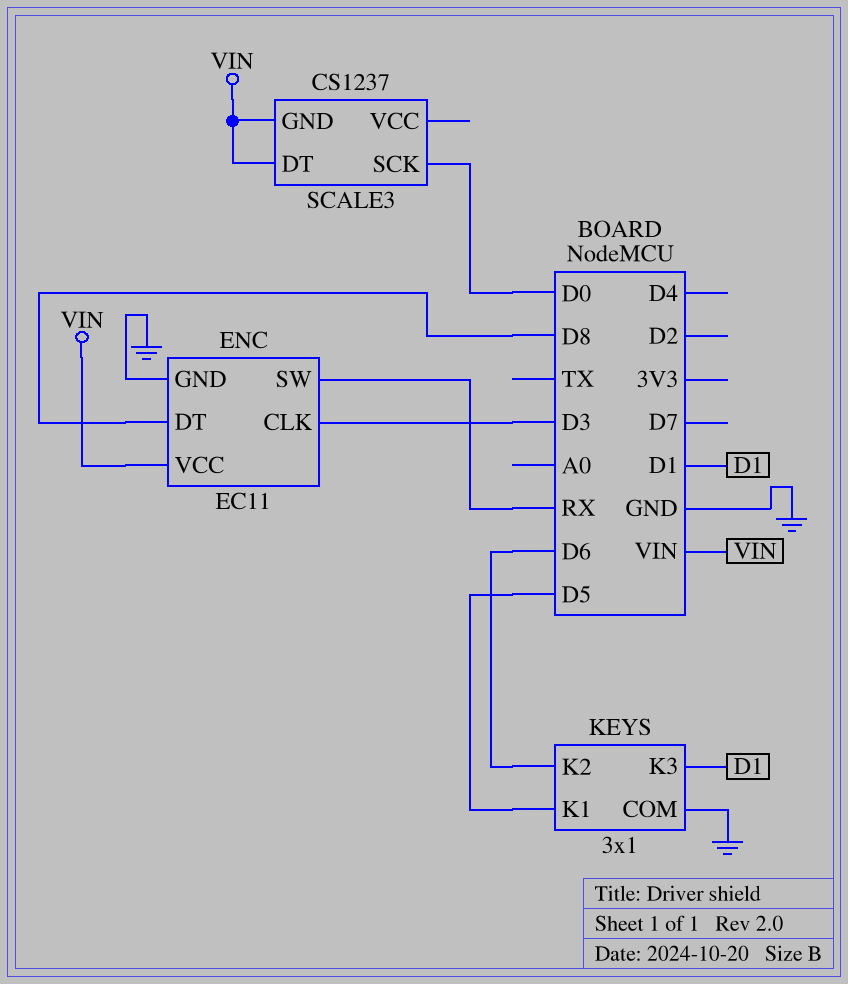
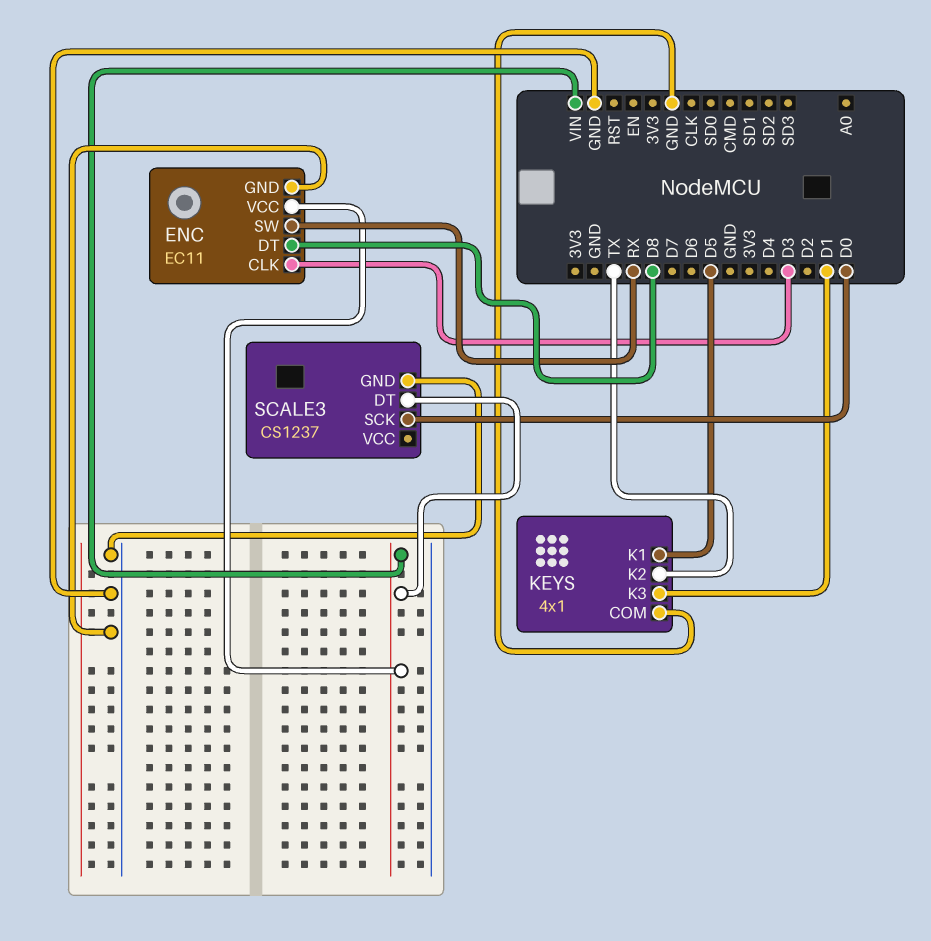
KEYS: 3x1 -> 4x1
KEYS pin K2: D6 -> TX
SCALE3 pin GND: VIN -> GND

